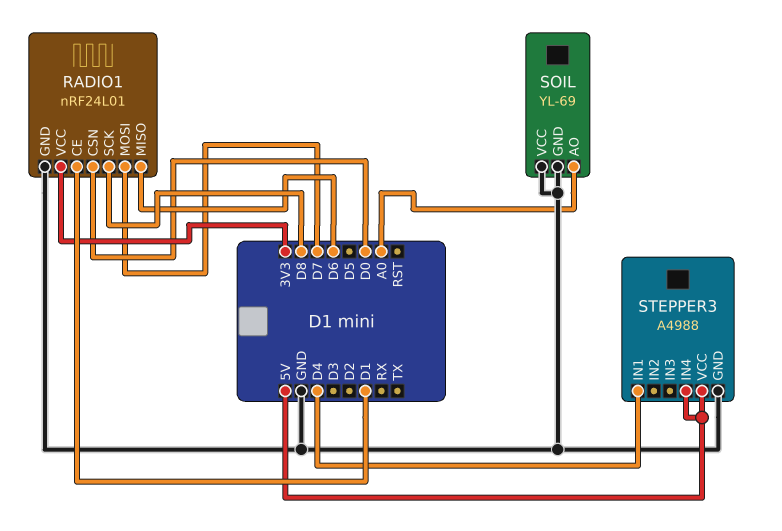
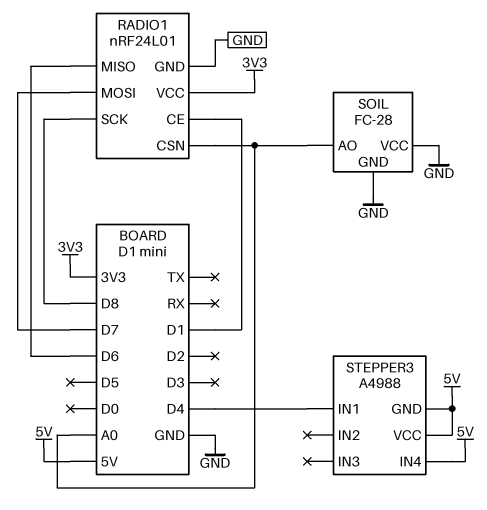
RADIO1 pin CSN: D0 -> A0
SOIL: YL-69 -> FC-28
STEPPER3 pin GND: GND -> 5V

